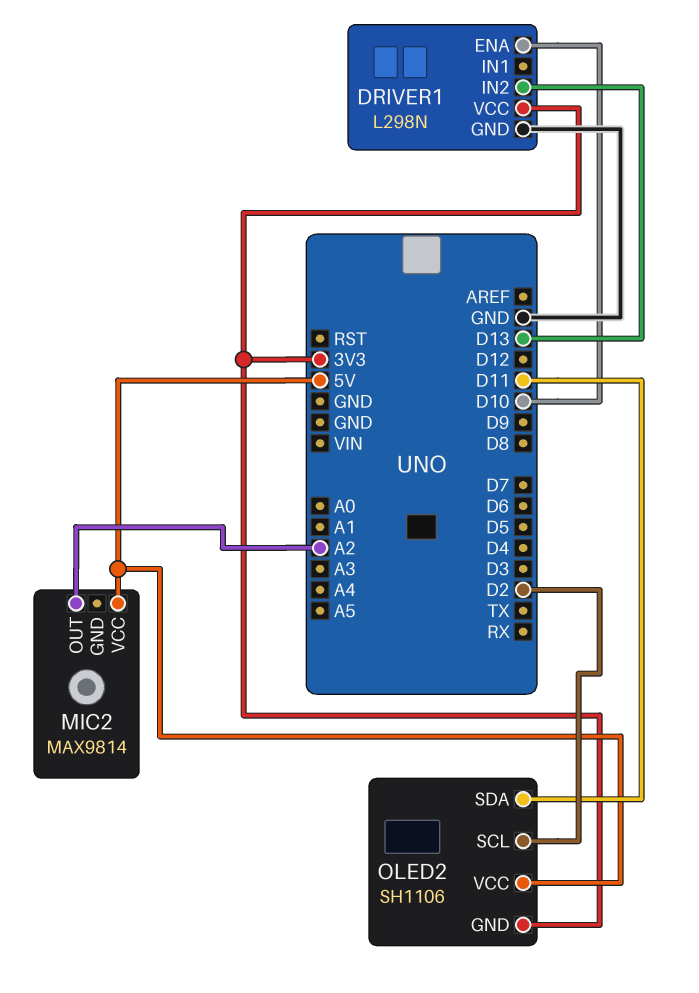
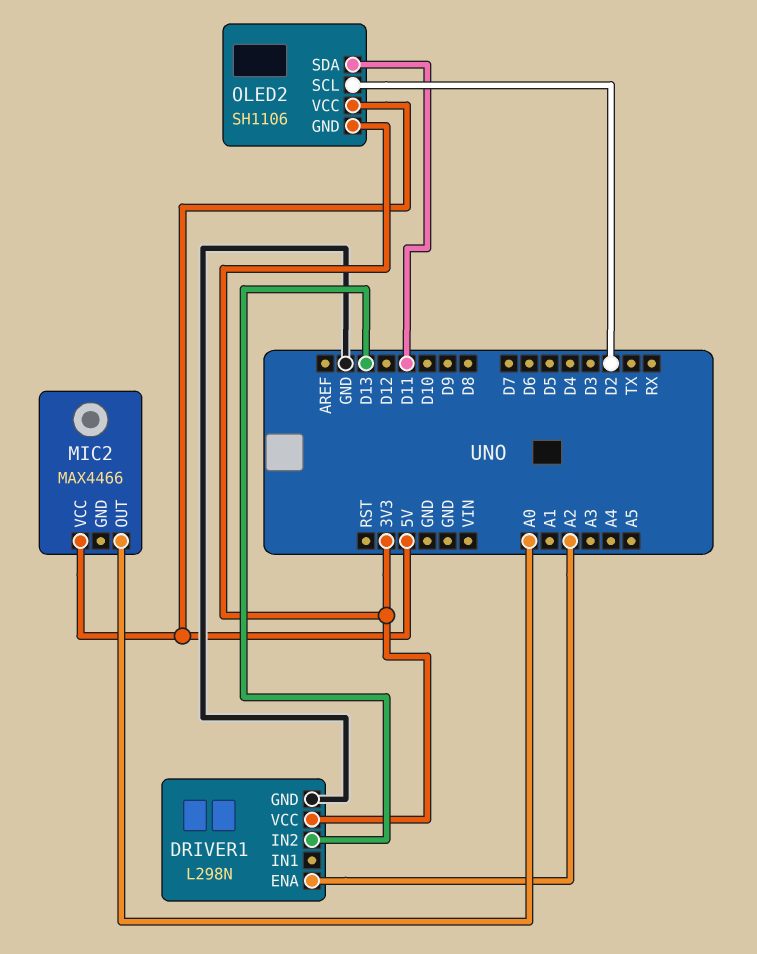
DRIVER1 pin ENA: D10 -> A2
MIC2: MAX9814 -> MAX4466
MIC2 pin OUT: A2 -> A0

